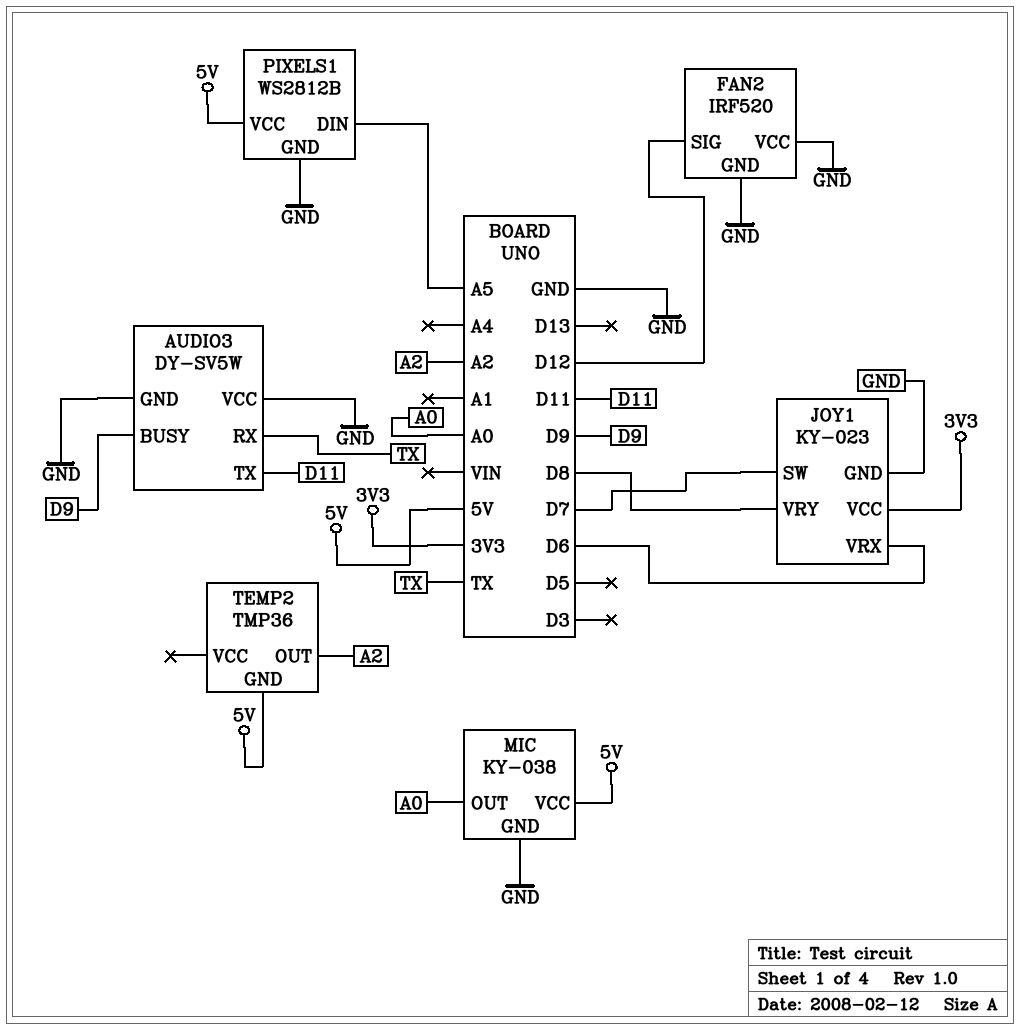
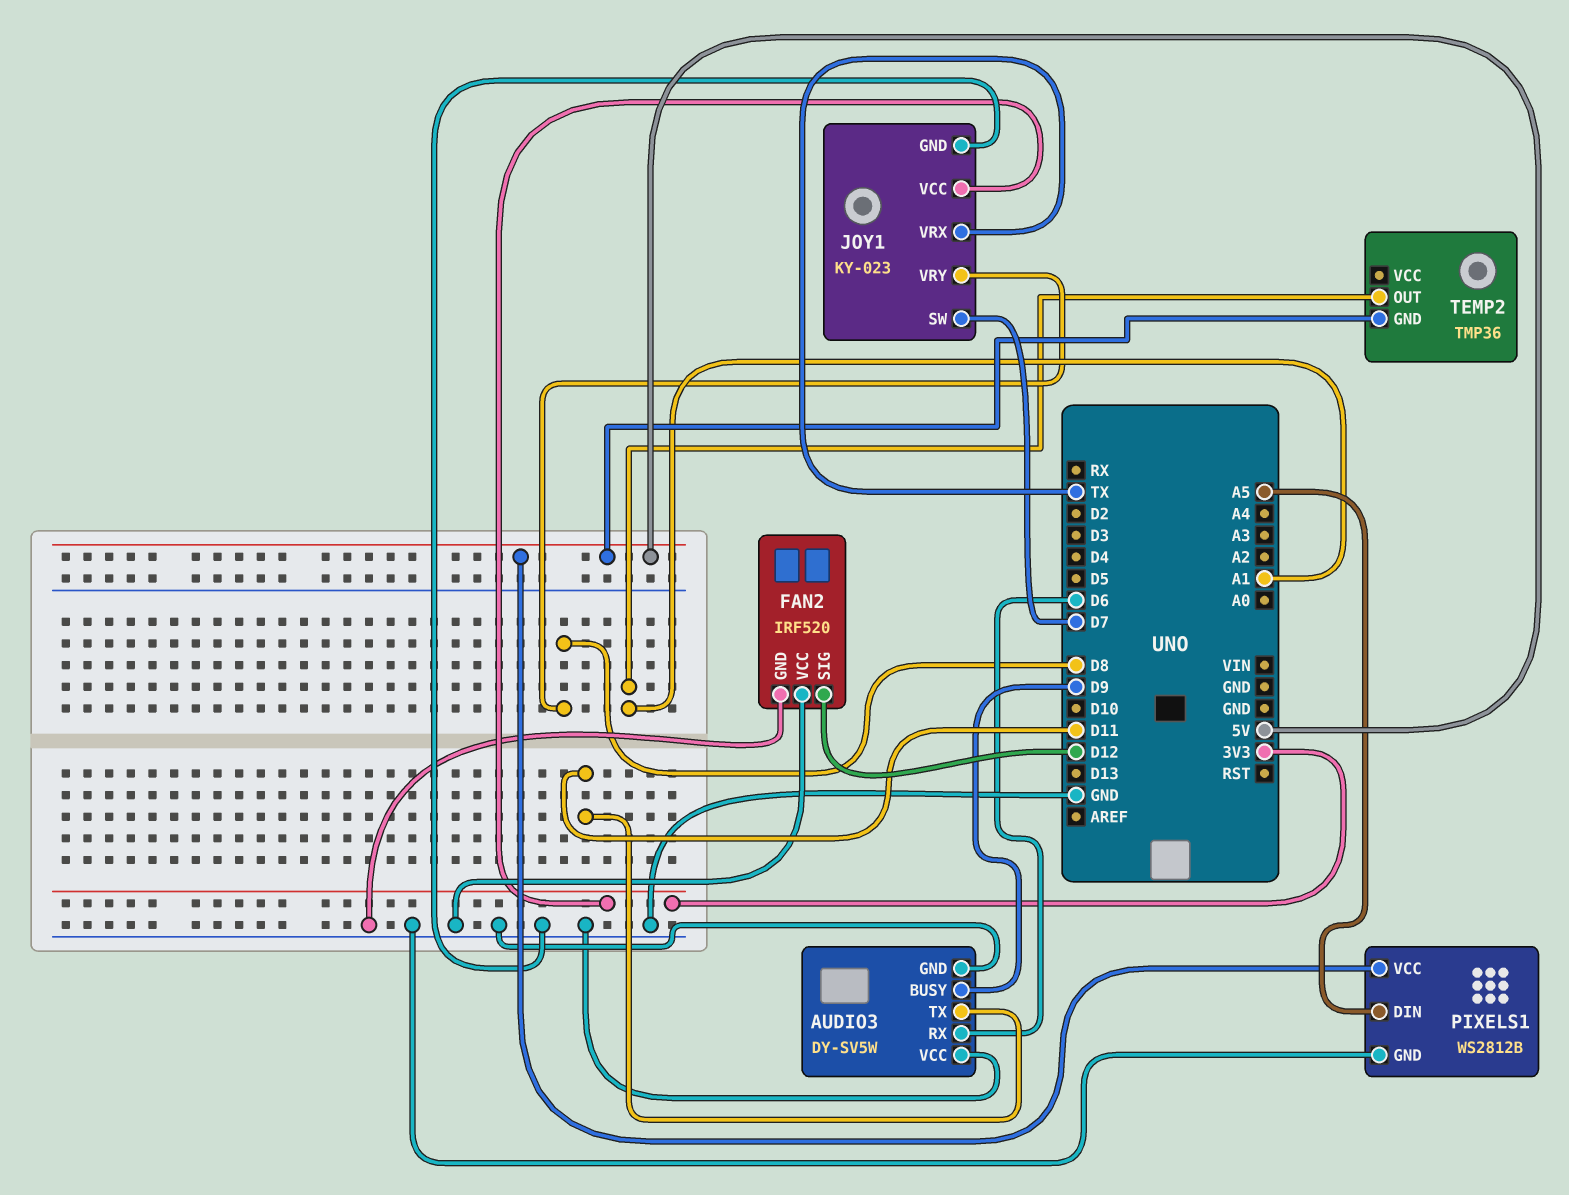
AUDIO3 pin RX: TX -> D6
JOY1 pin VRX: D6 -> TX
MIC: KY-038 -> none
MIC pin GND: GND -> none
MIC pin OUT: A0 -> none
MIC pin VCC: 5V -> none
TEMP2 pin OUT: A2 -> A1

